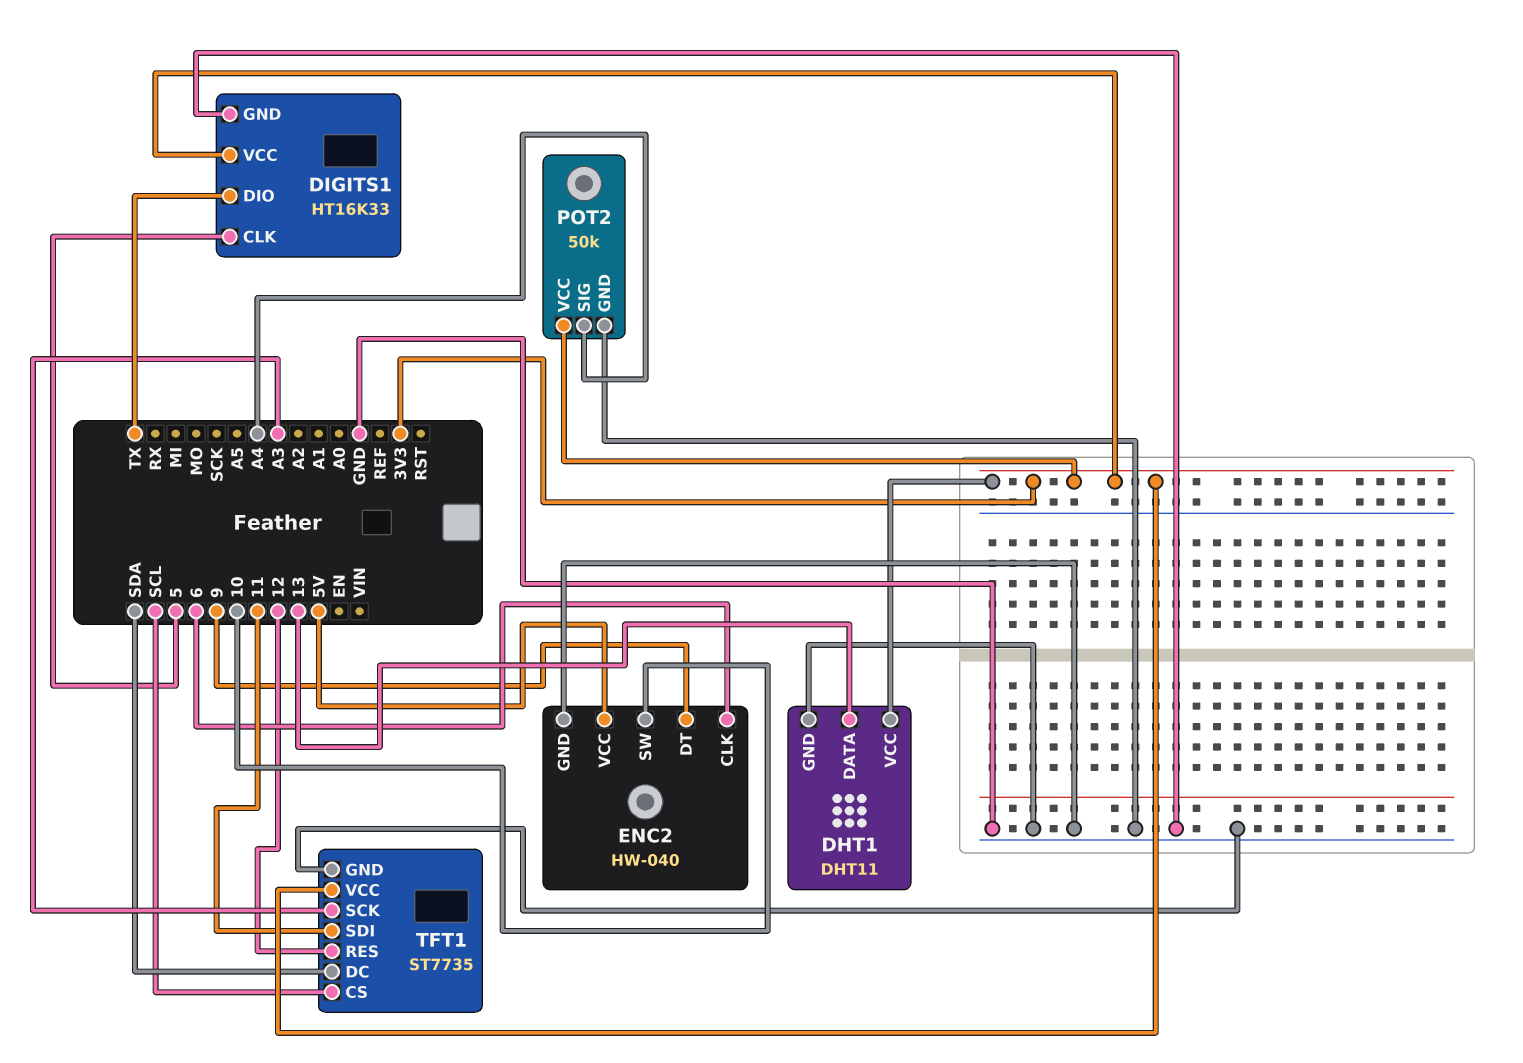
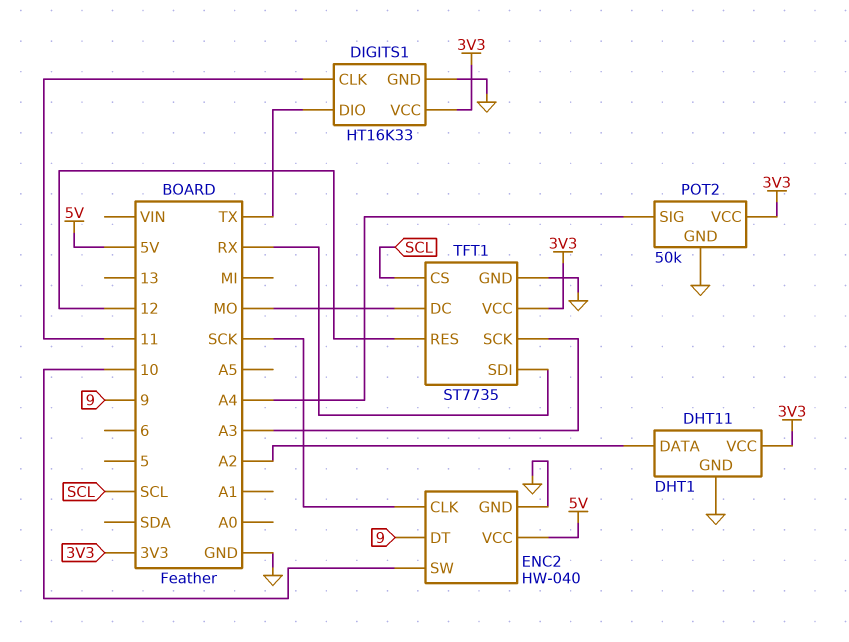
DHT1 pin DATA: 13 -> A2
DIGITS1 pin CLK: 5 -> 11
ENC2 pin CLK: 6 -> SCK
TFT1 pin DC: SDA -> MO
TFT1 pin SDI: 11 -> RX

